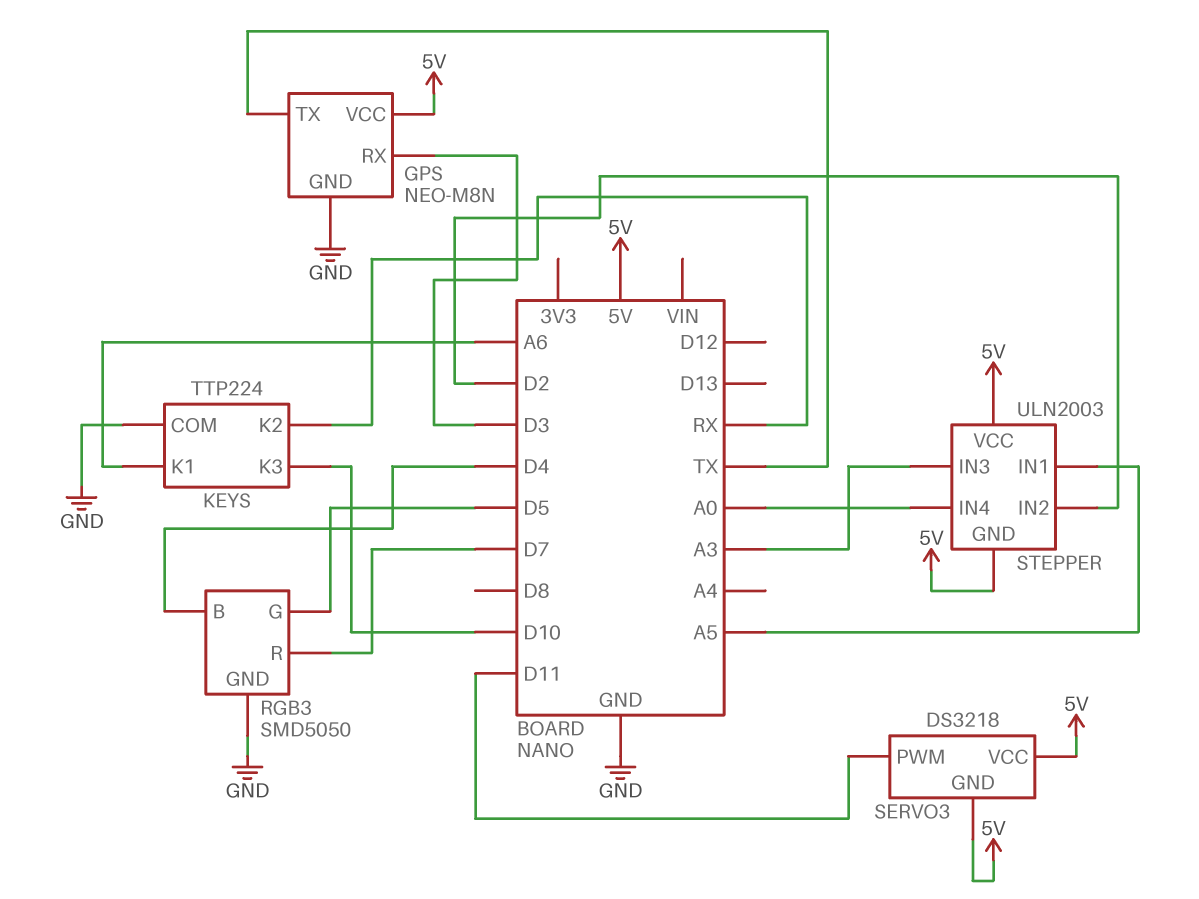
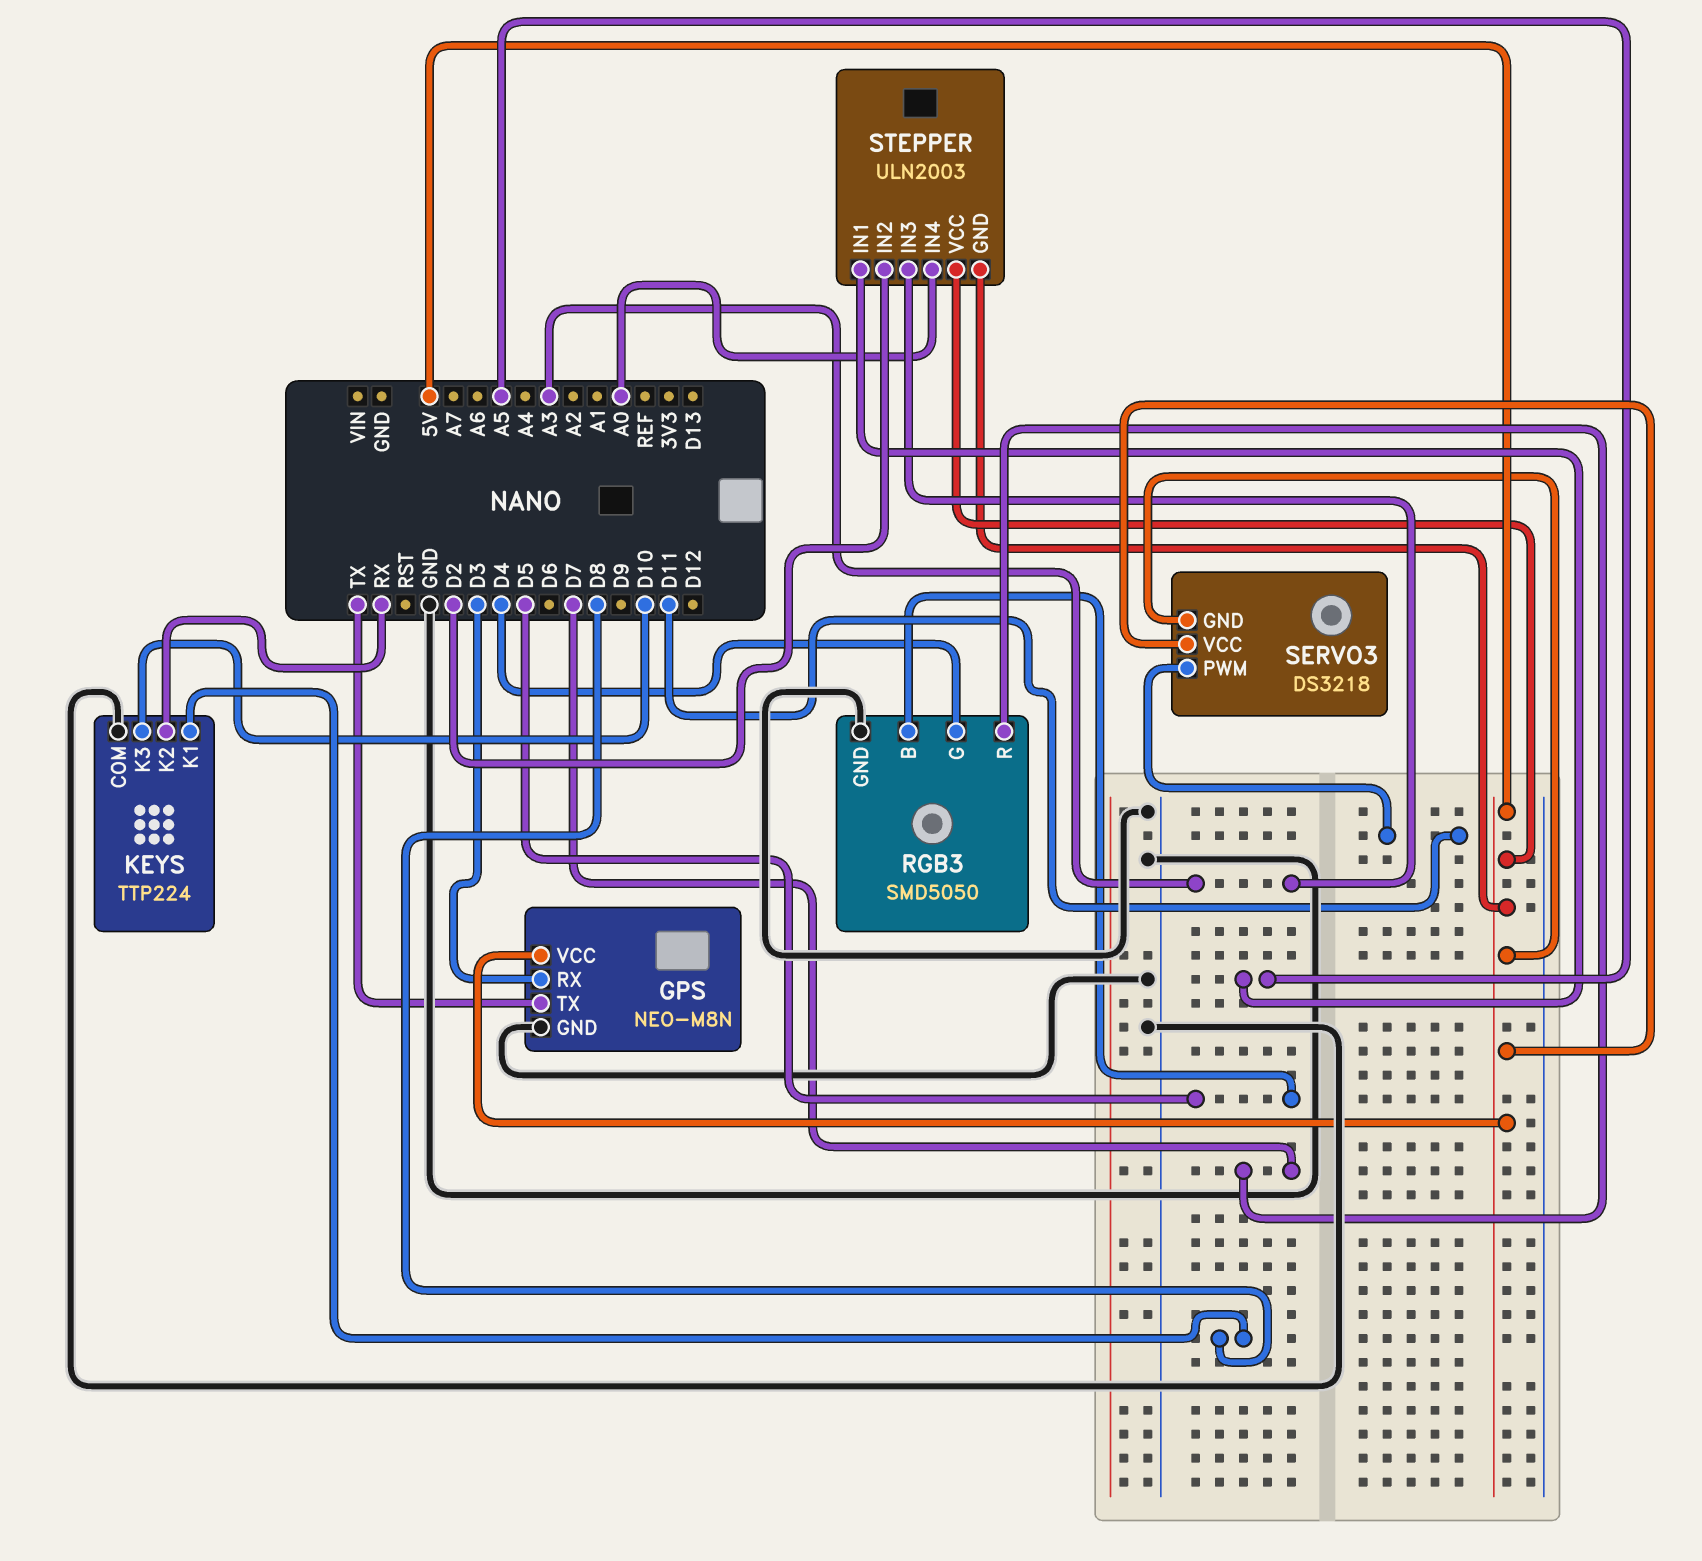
KEYS pin K1: A6 -> D8
RGB3 pin B: D4 -> D5
RGB3 pin G: D5 -> D4

